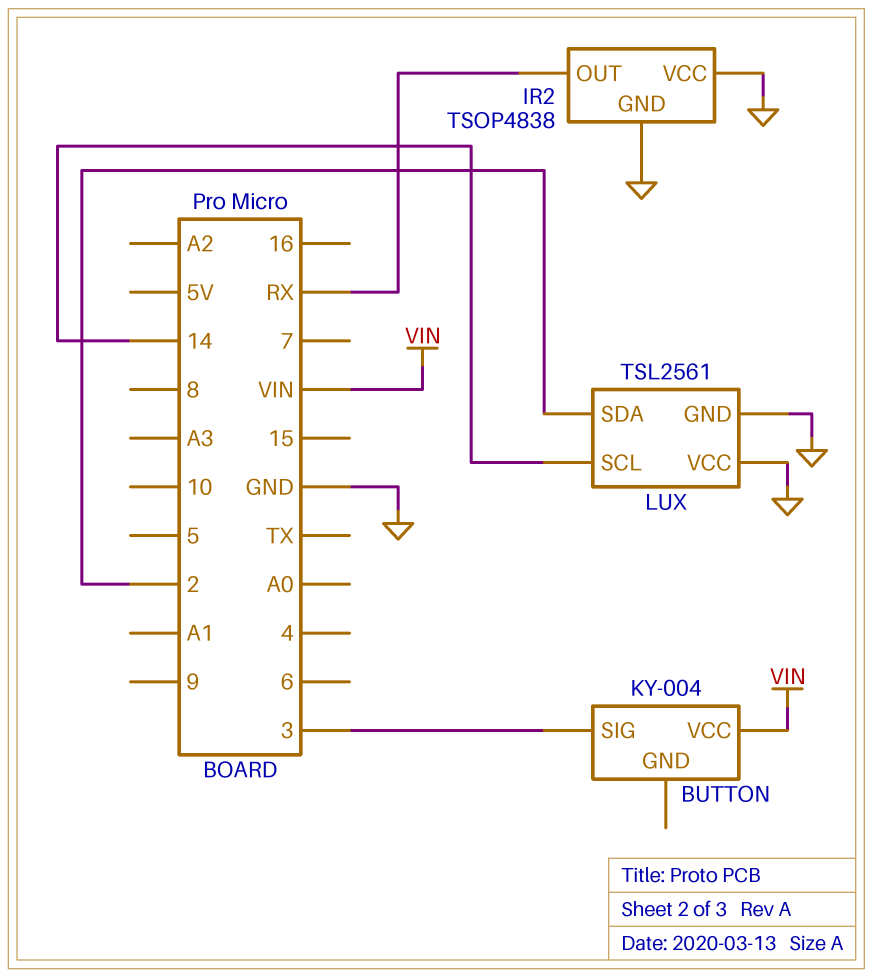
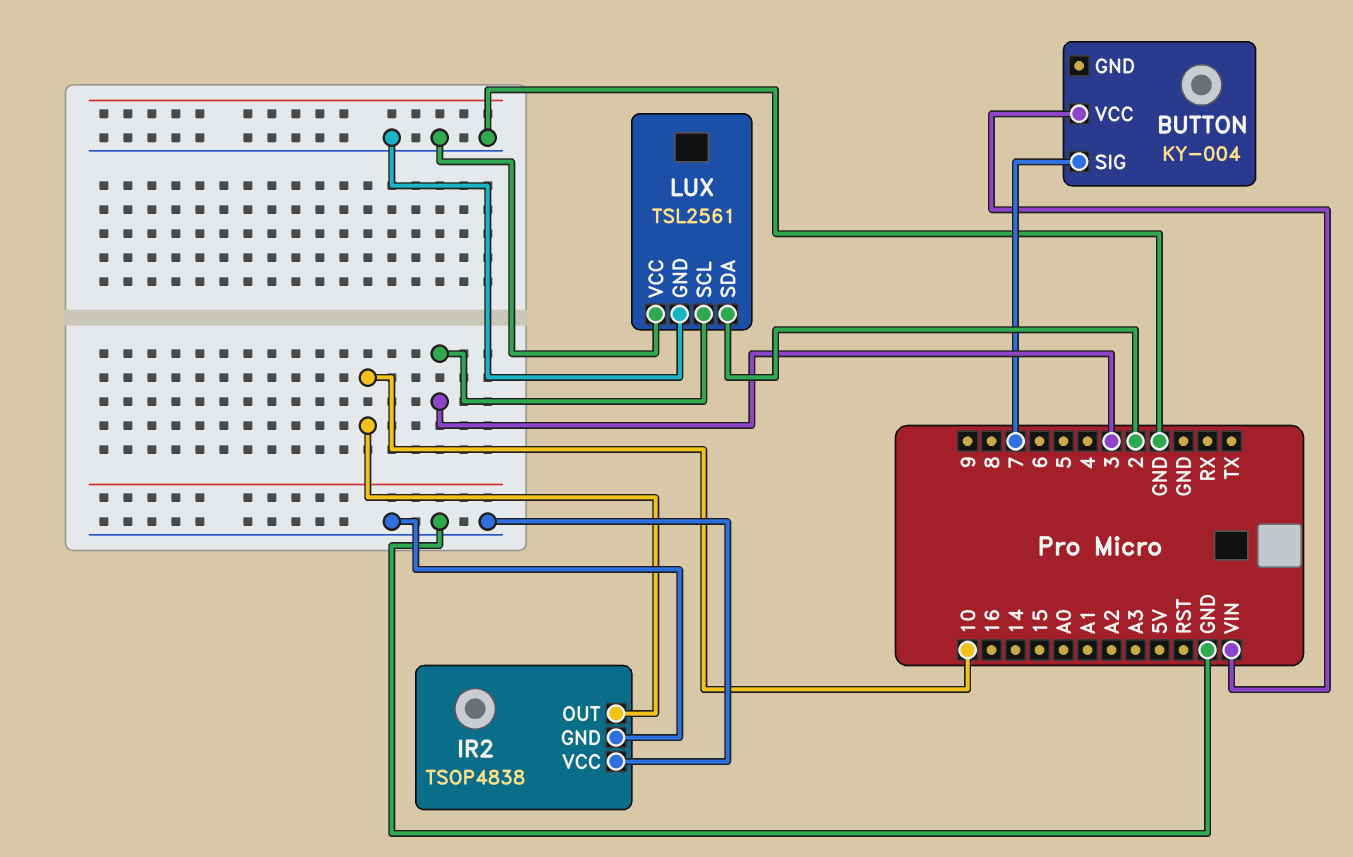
BUTTON pin SIG: 3 -> 7
IR2 pin OUT: RX -> 10
LUX pin SCL: 14 -> 3

